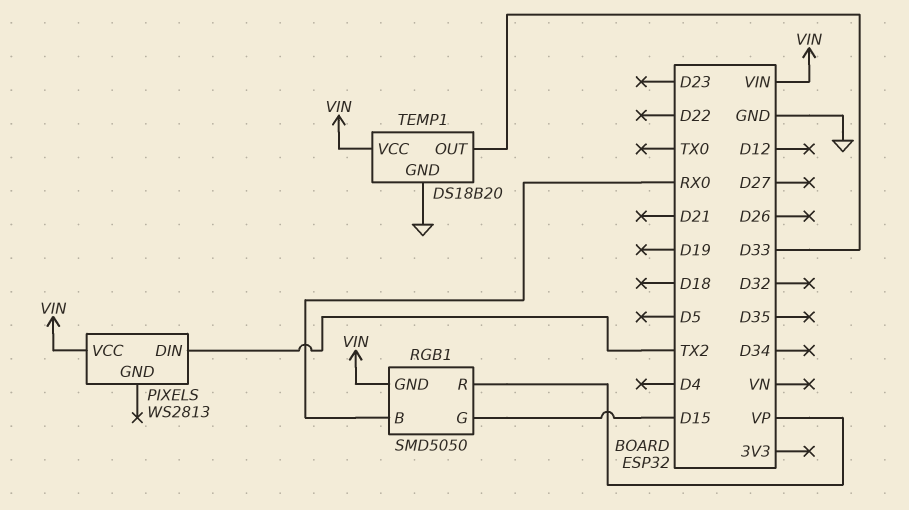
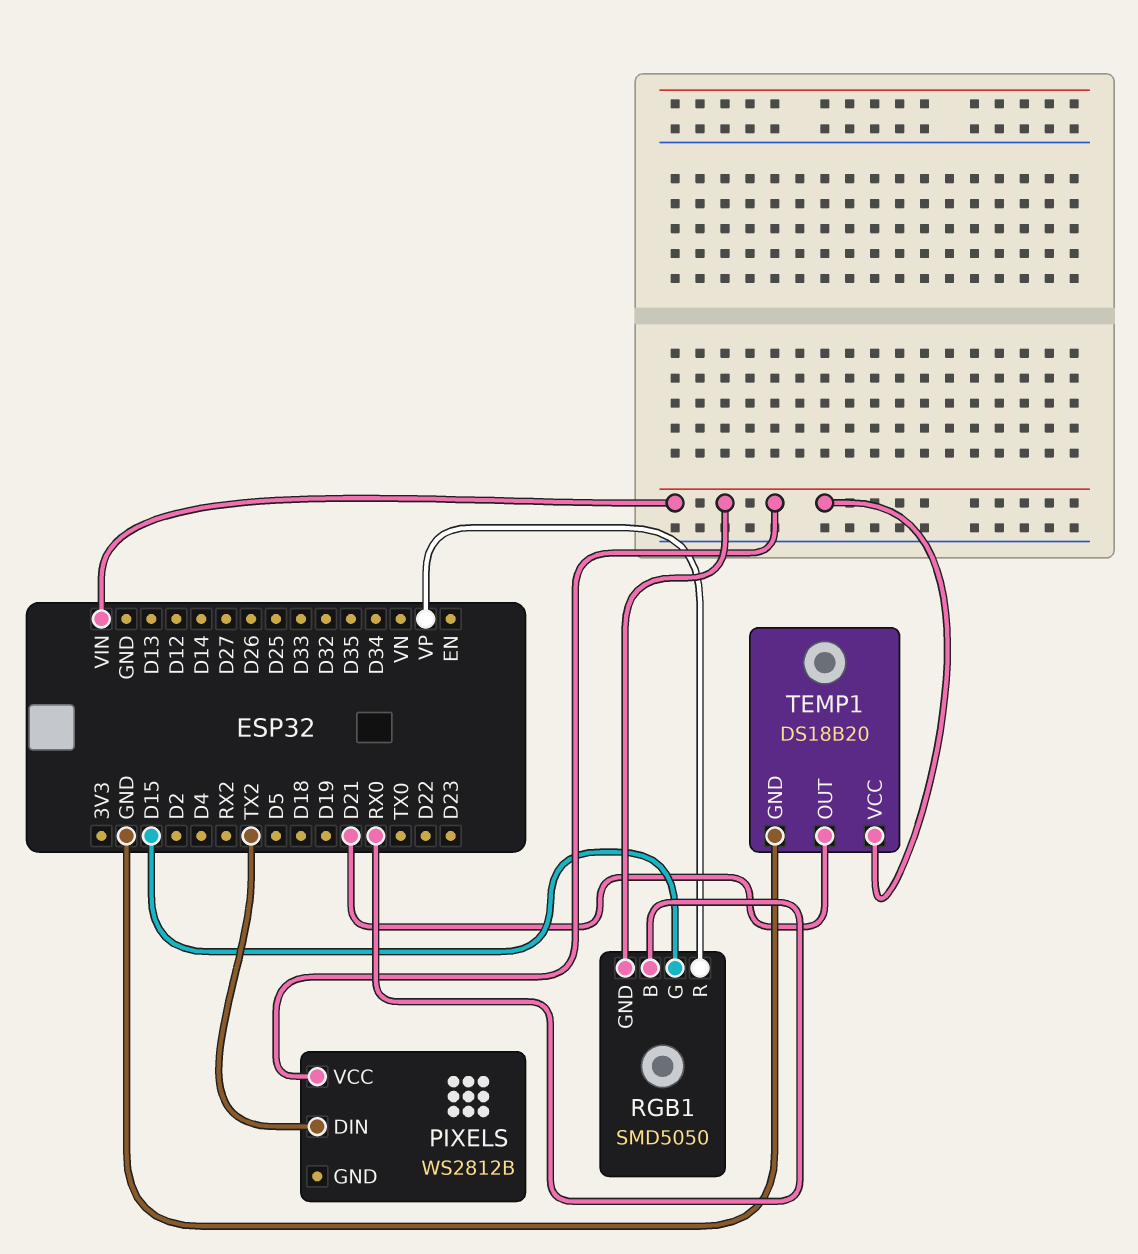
PIXELS: WS2813 -> WS2812B
TEMP1 pin OUT: D33 -> D21

